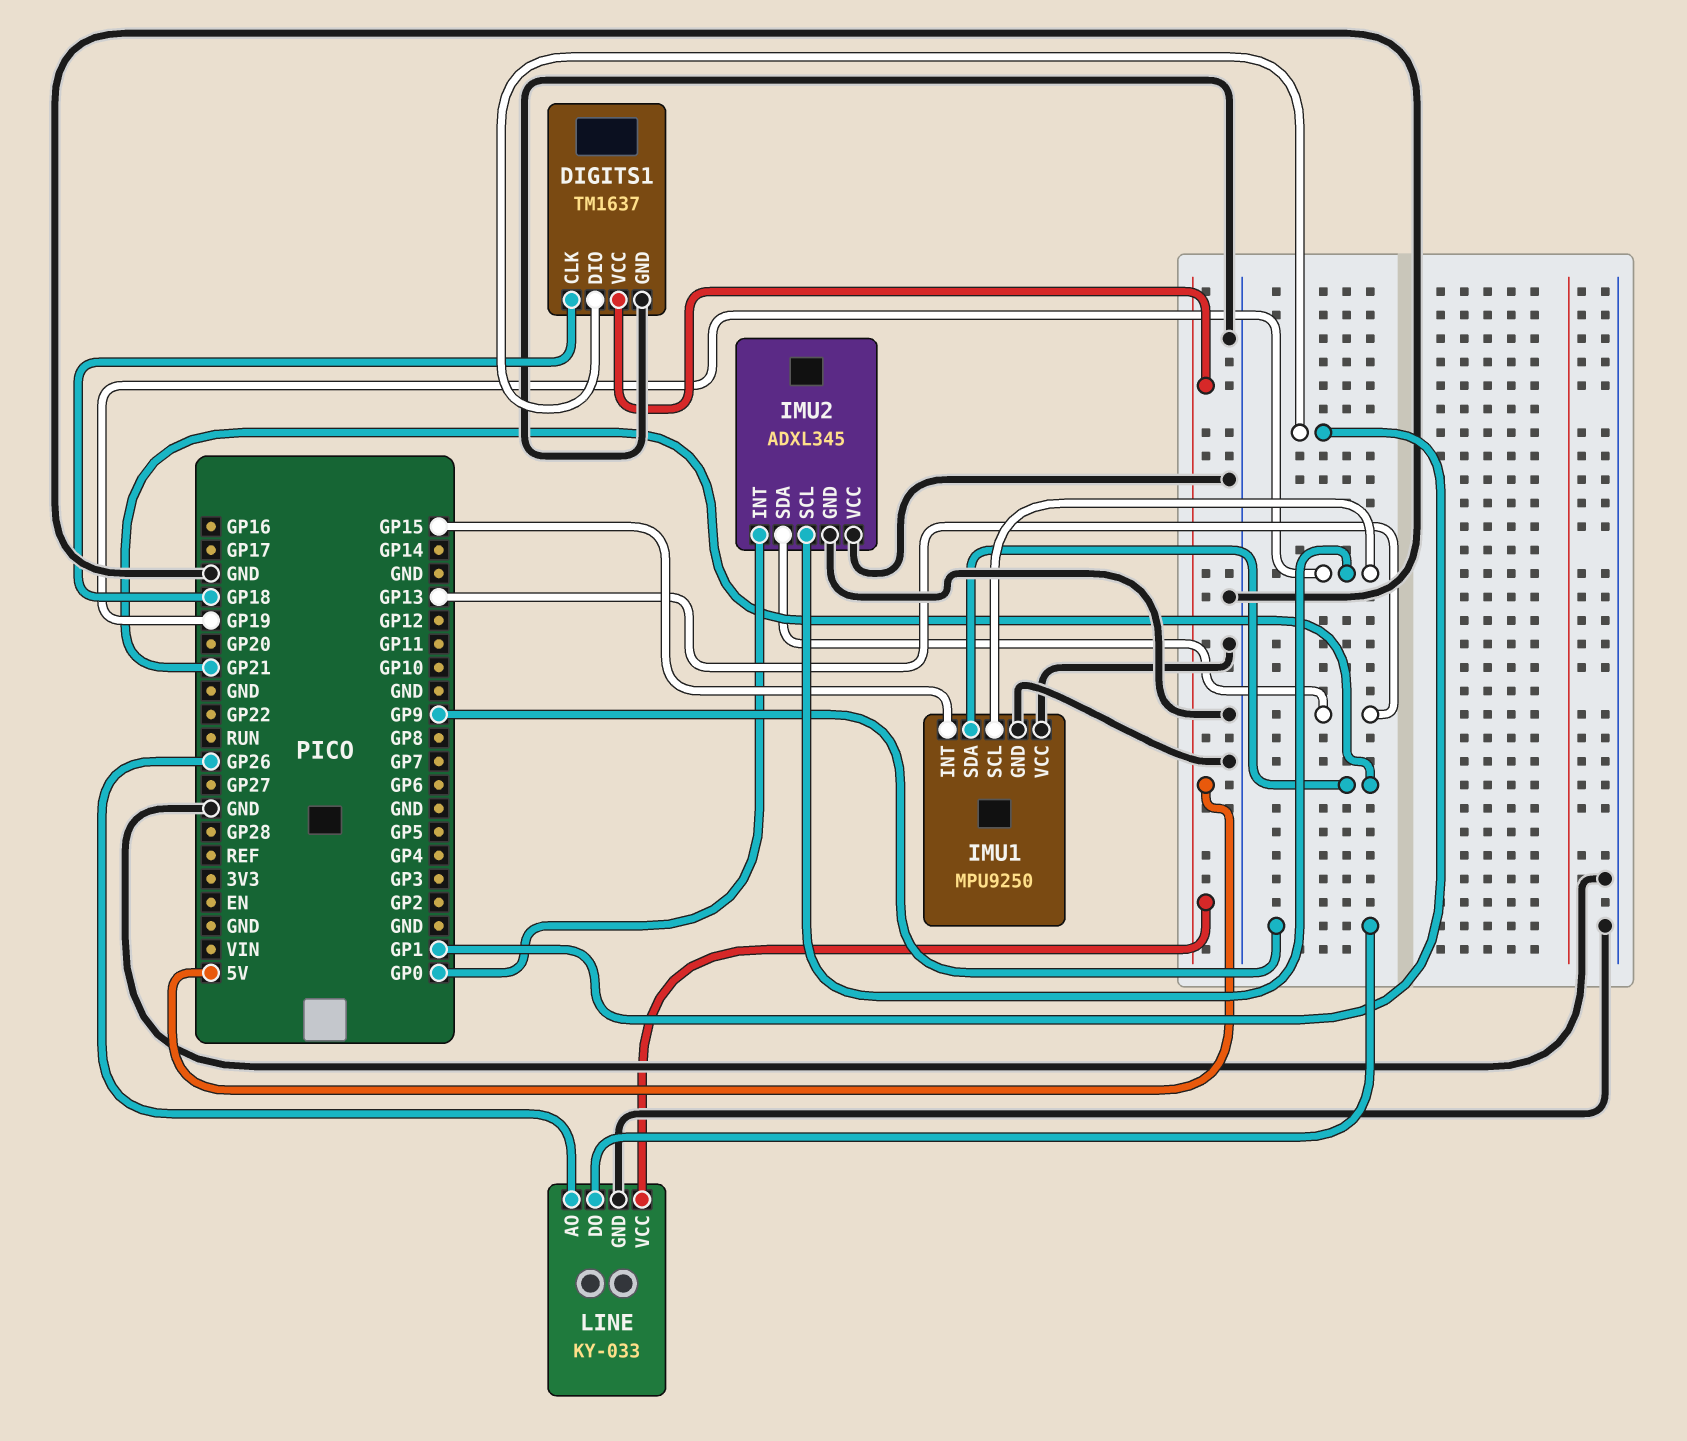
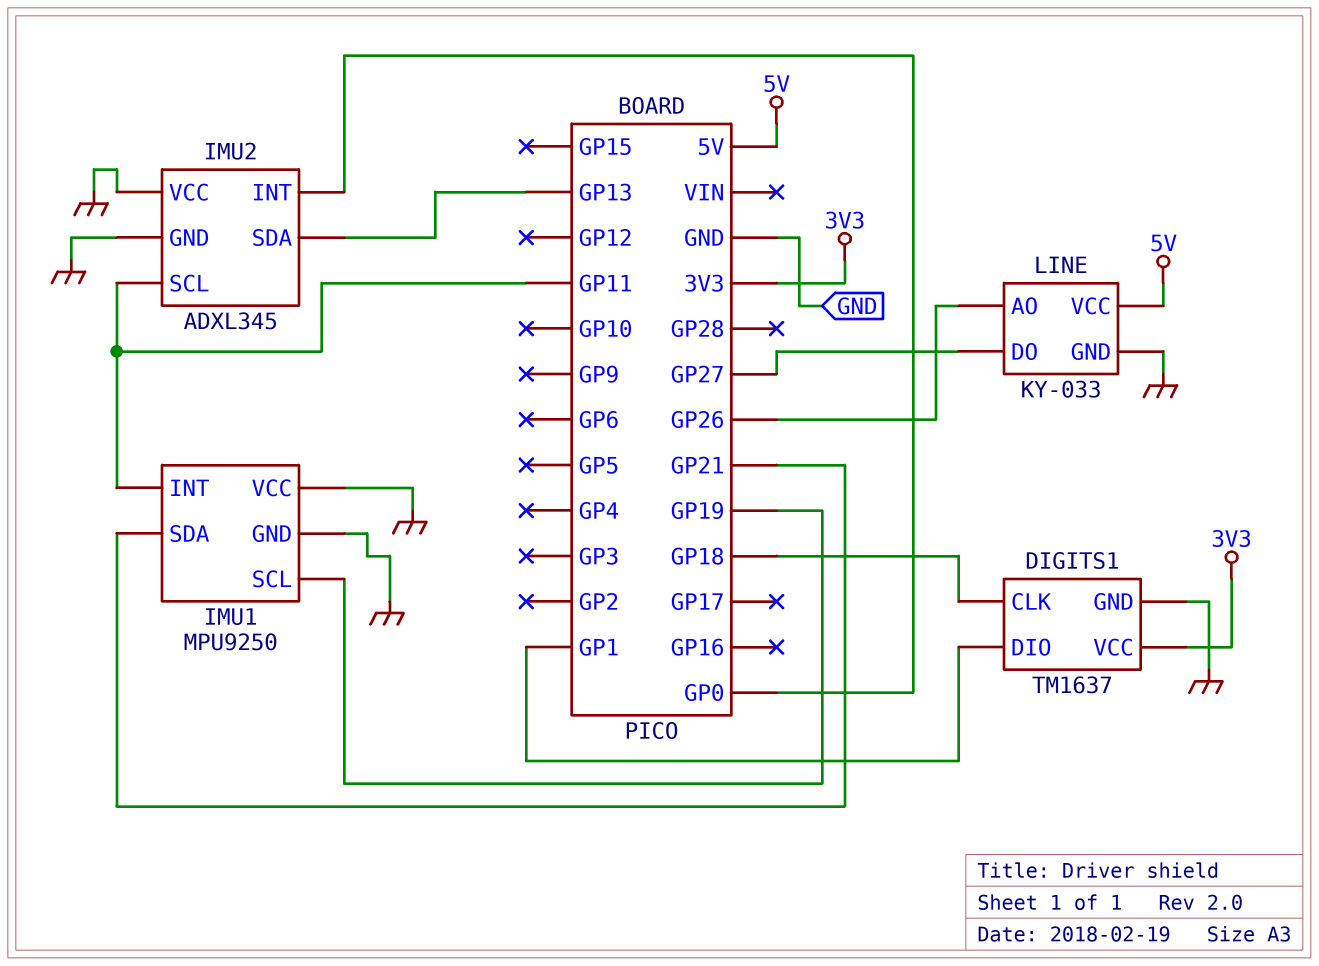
DIGITS1 pin VCC: 5V -> 3V3
IMU1 pin INT: GP15 -> GP11
IMU2 pin SCL: GP19 -> GP11
LINE pin DO: GP9 -> GP27

